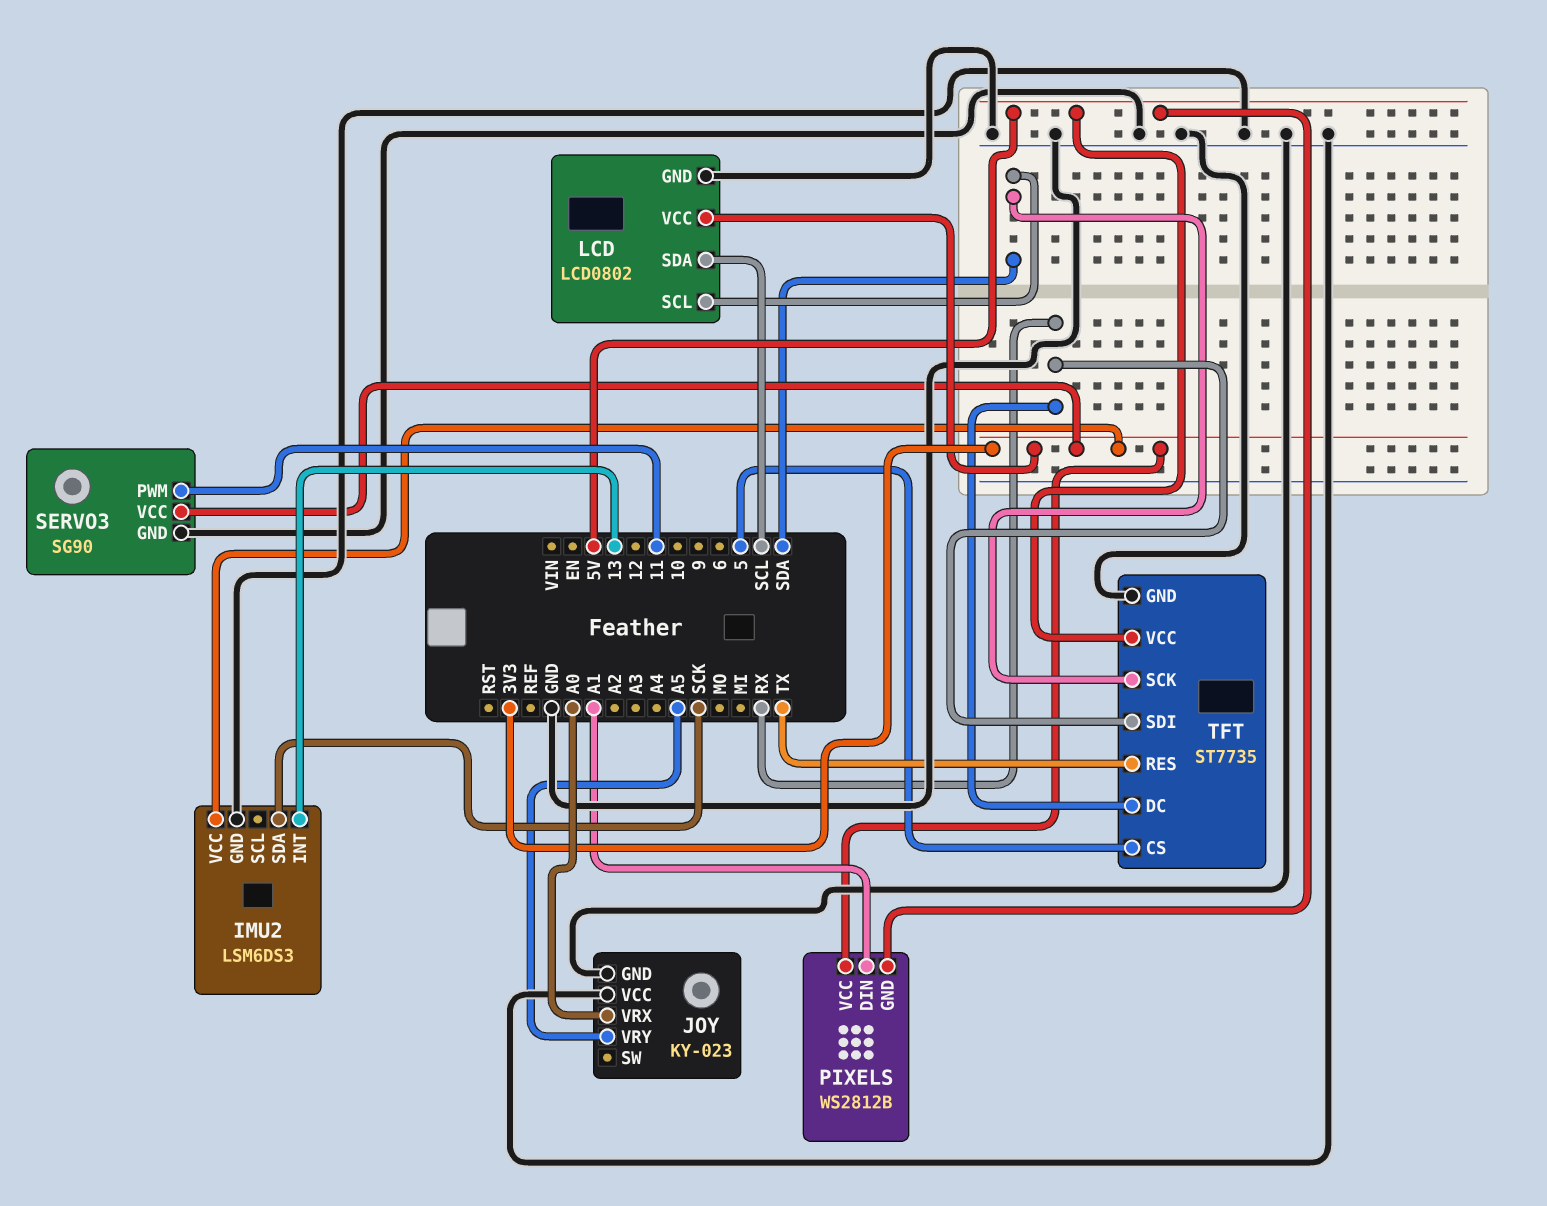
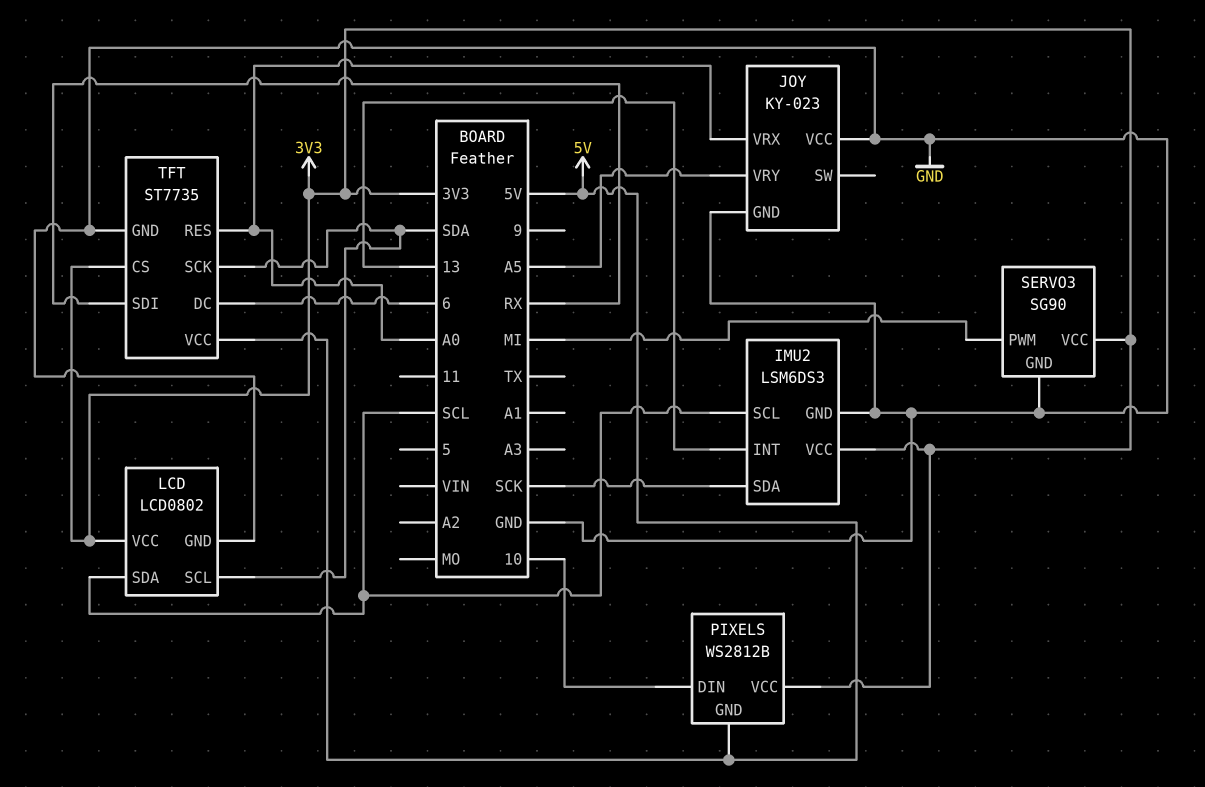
IMU2 pin SCL: none -> SCL
PIXELS pin DIN: A1 -> 10
SERVO3 pin PWM: 11 -> MI
TFT pin CS: 5 -> 3V3
TFT pin DC: RX -> 6
TFT pin RES: TX -> A0

